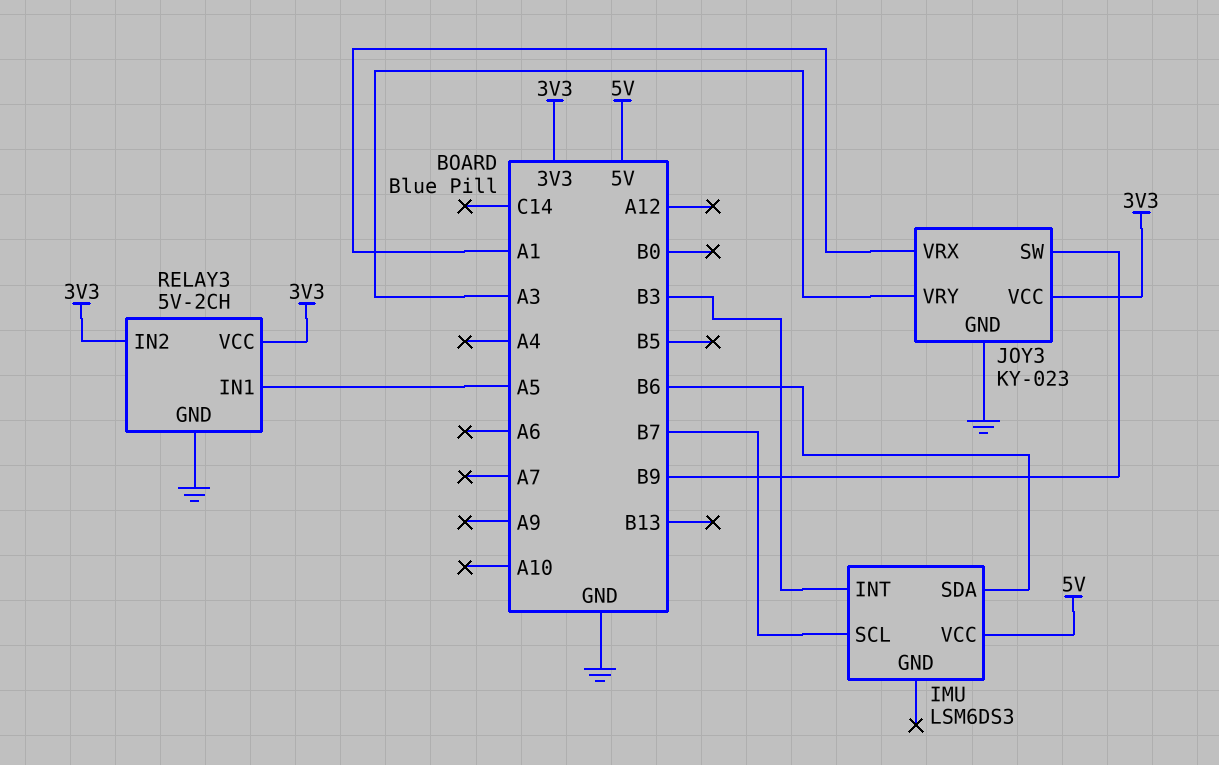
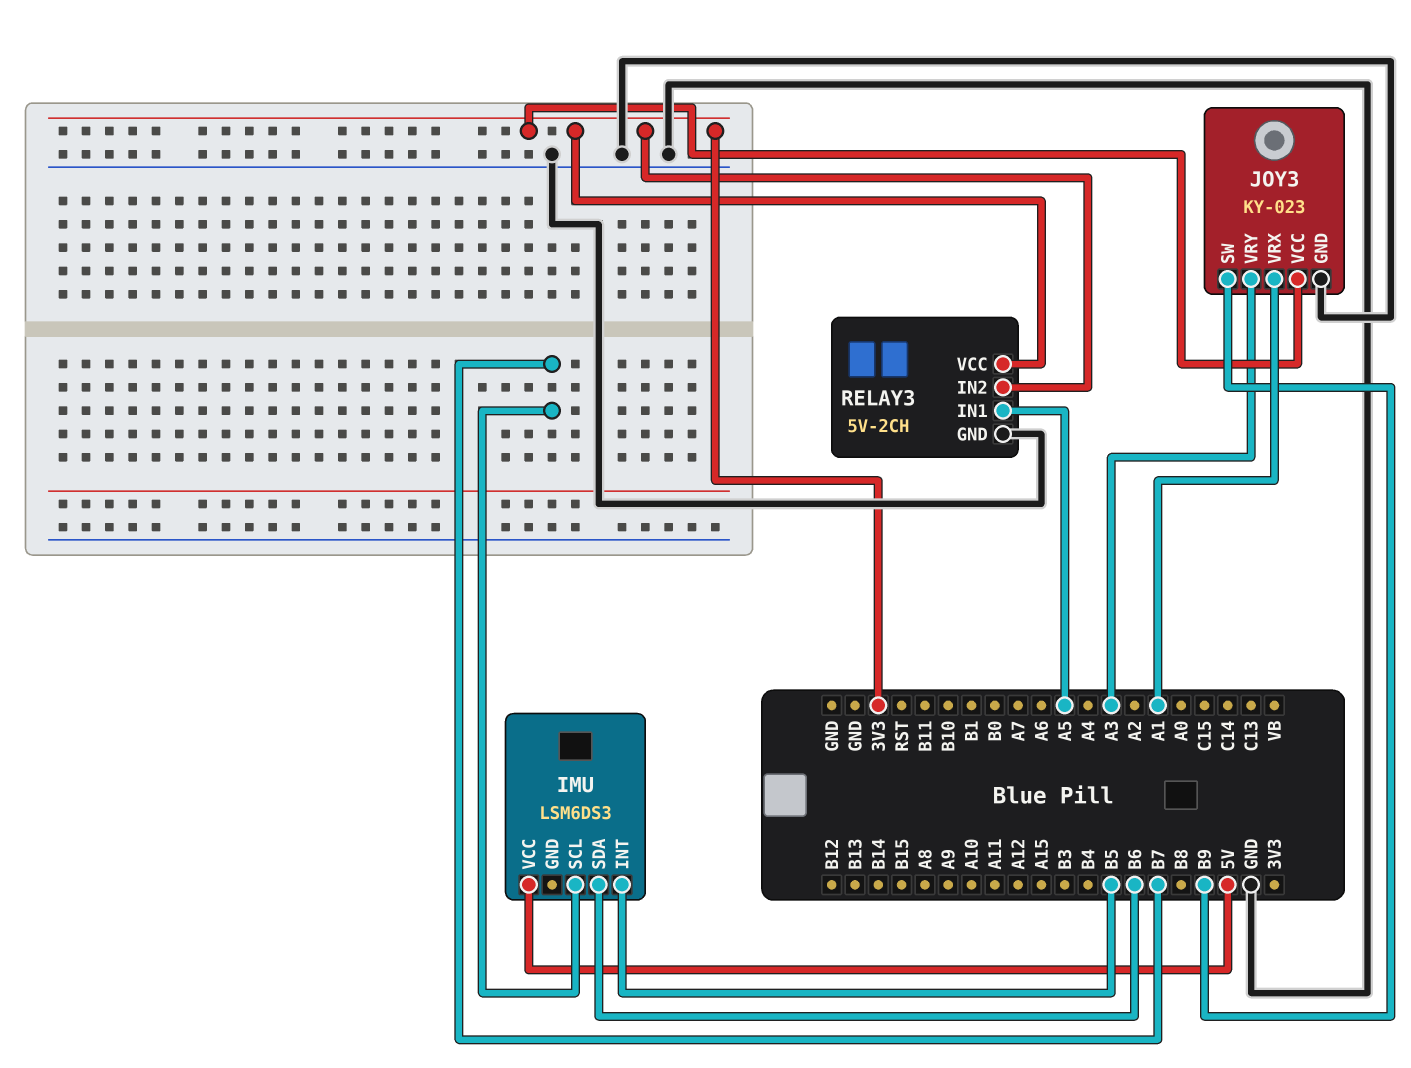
IMU pin INT: B3 -> B5

